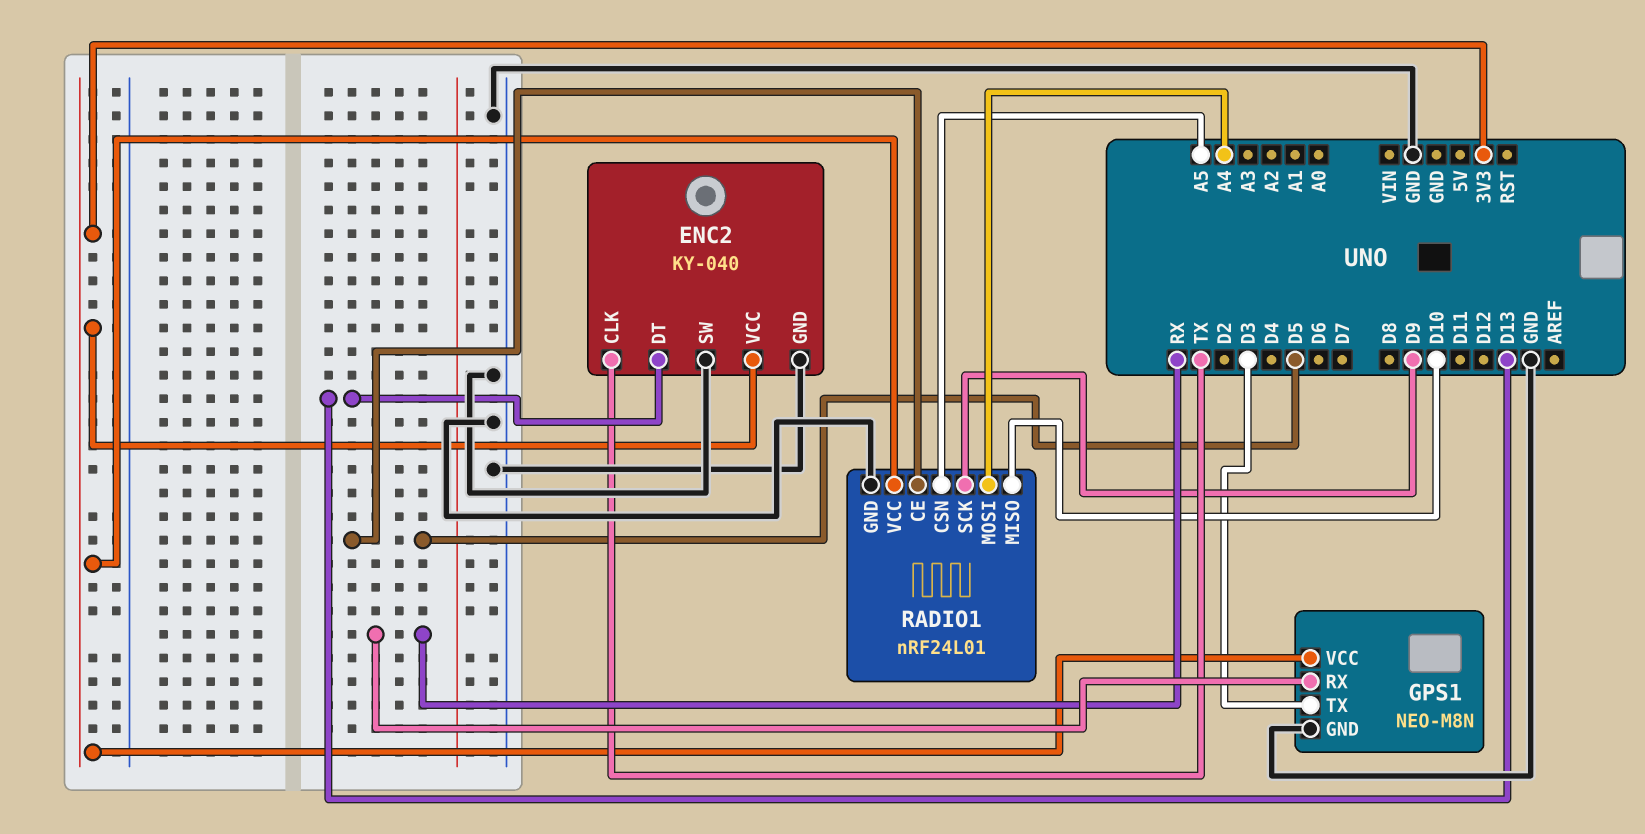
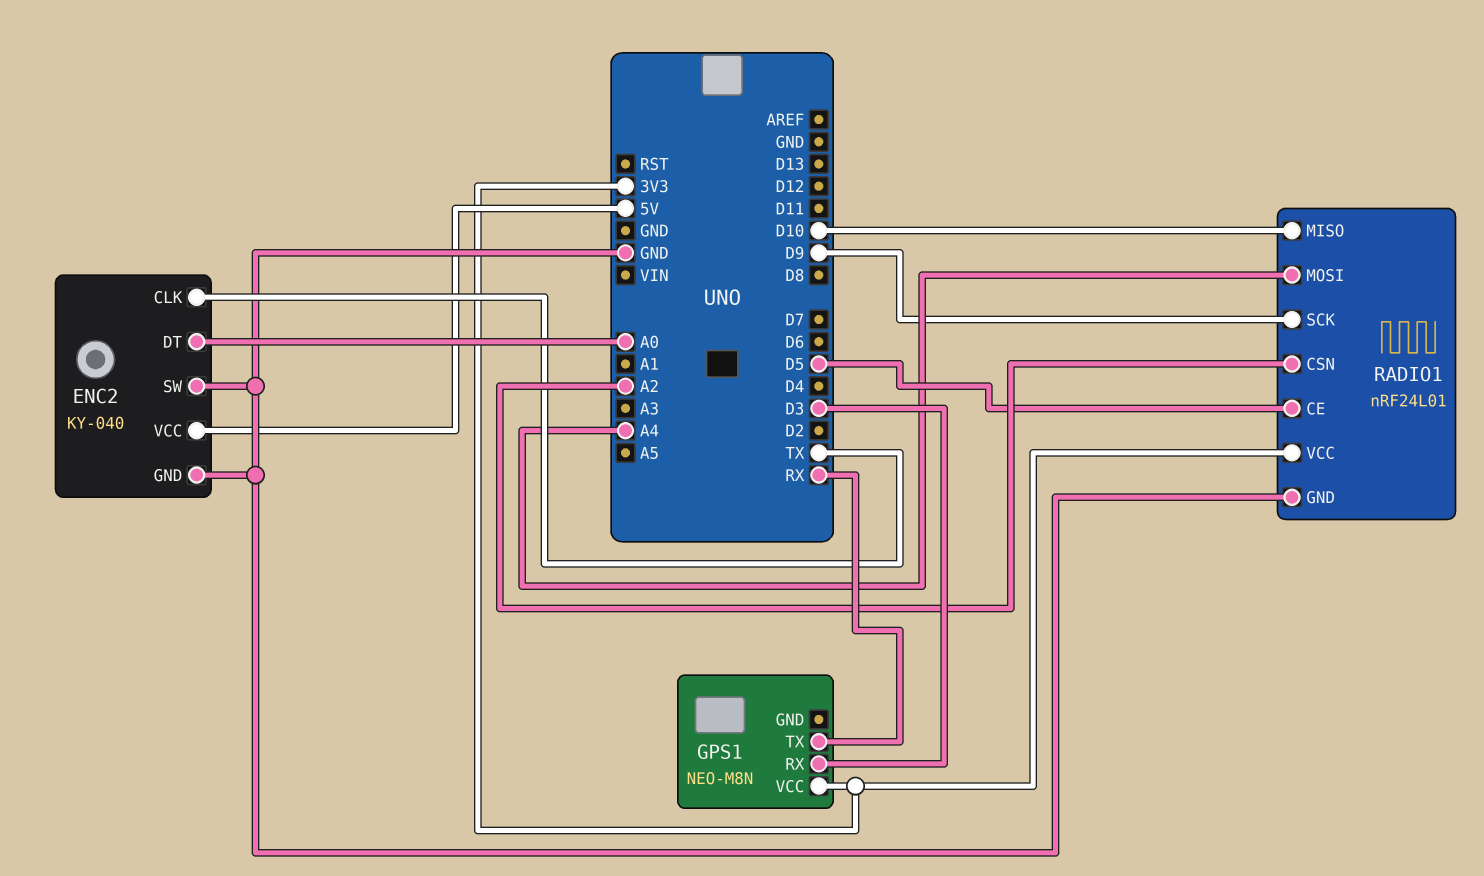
ENC2 pin DT: D13 -> A0
ENC2 pin VCC: 3V3 -> 5V
GPS1 pin GND: GND -> none
GPS1 pin RX: RX -> D3
GPS1 pin TX: D3 -> RX
RADIO1 pin CSN: A5 -> A2

